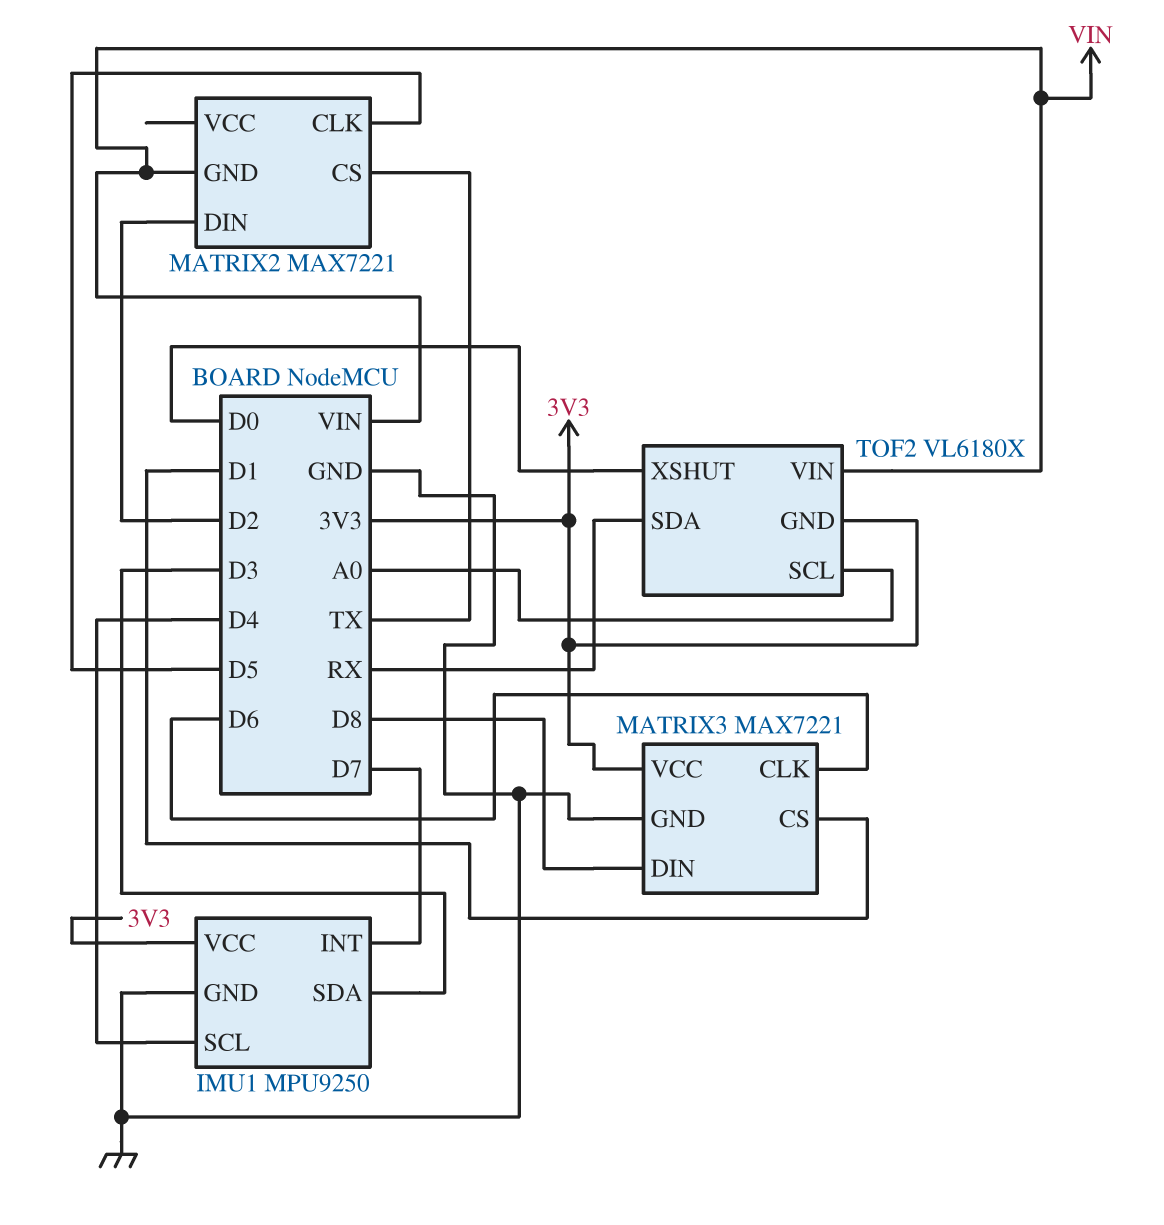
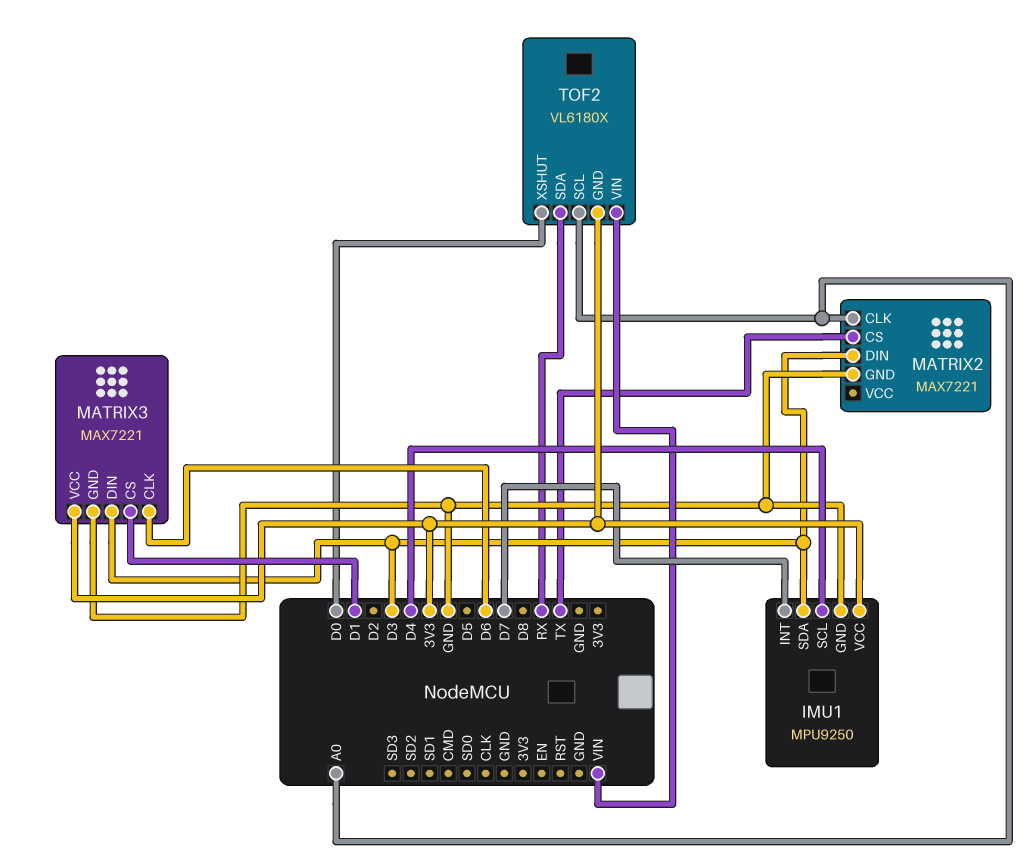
MATRIX2 pin CLK: D5 -> A0
MATRIX2 pin DIN: D2 -> D3
MATRIX2 pin GND: VIN -> GND
MATRIX3 pin DIN: D8 -> D3

